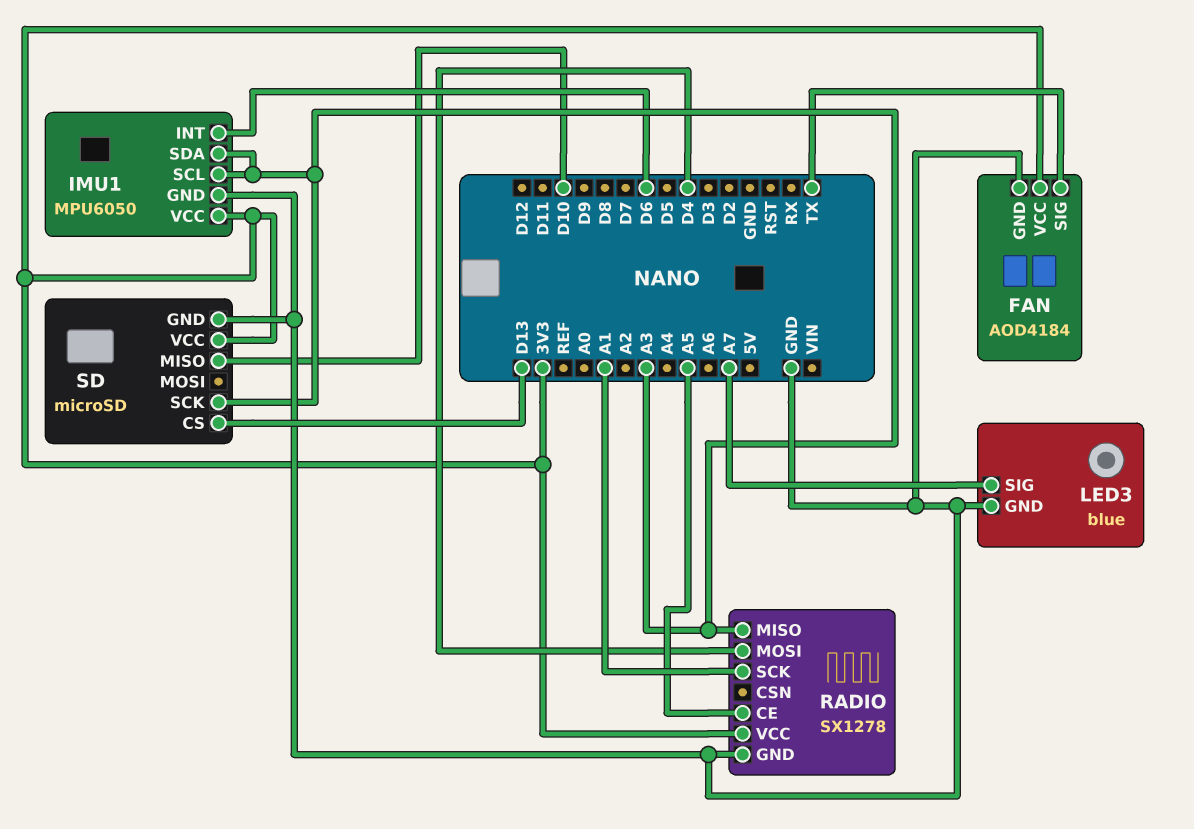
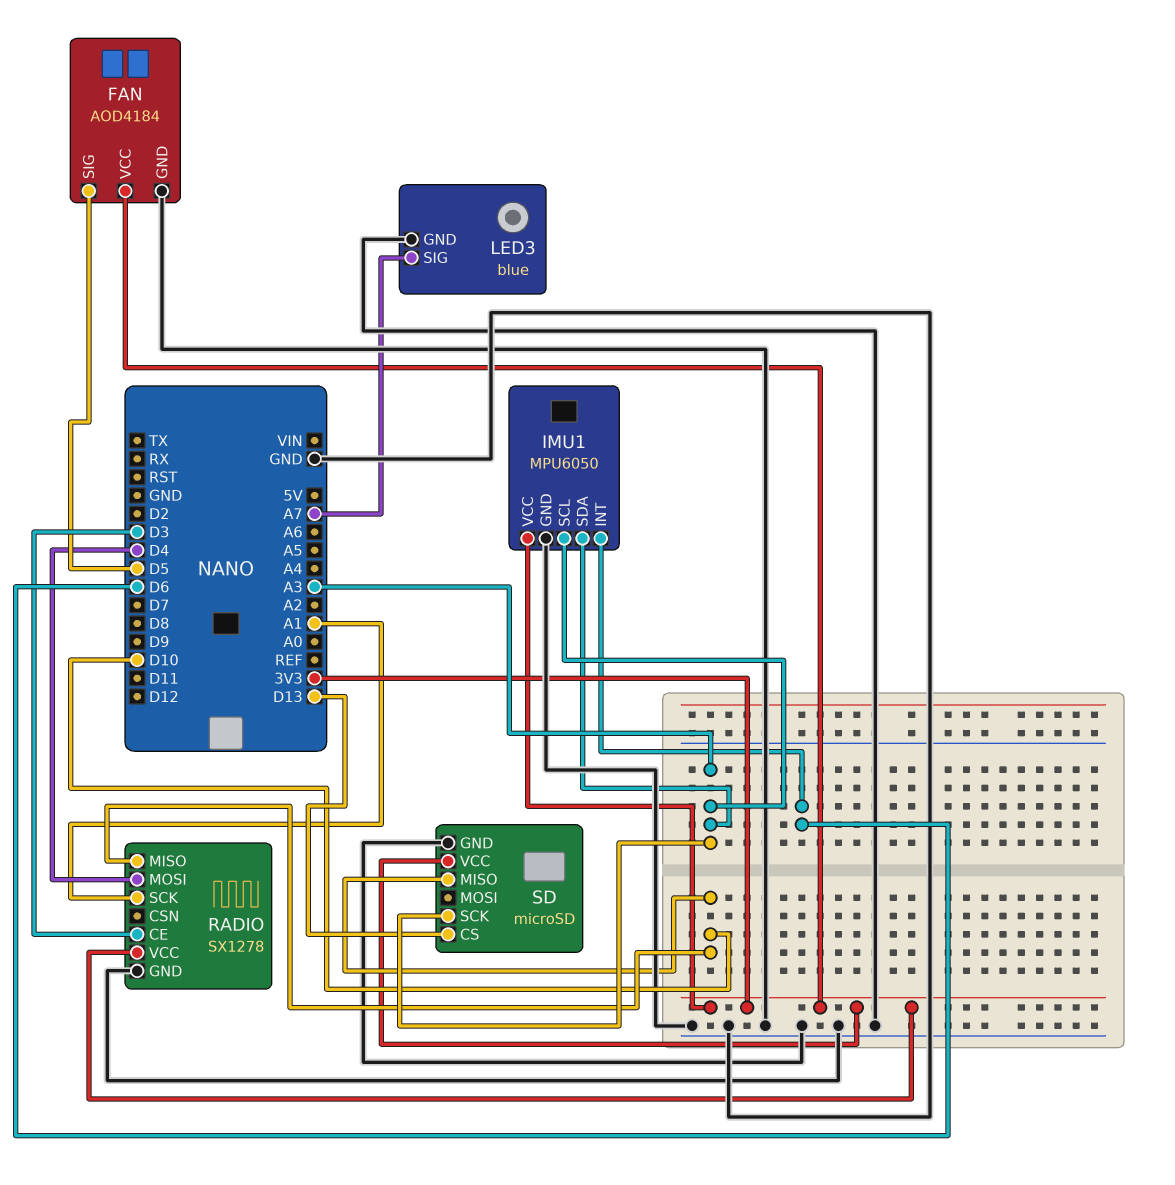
FAN pin SIG: TX -> D5
RADIO pin CE: A5 -> D3
RADIO pin MISO: A3 -> D10

